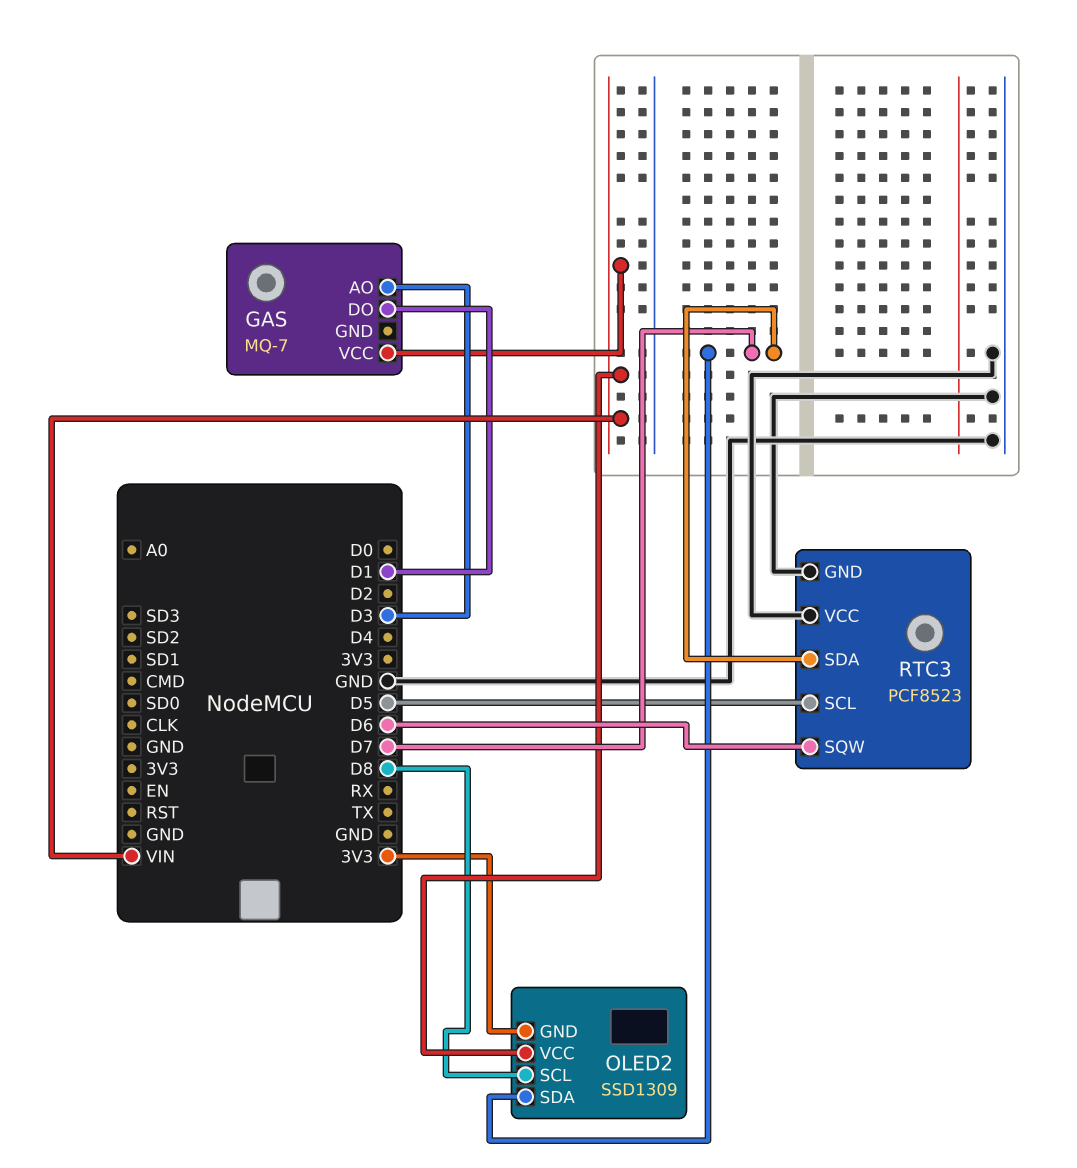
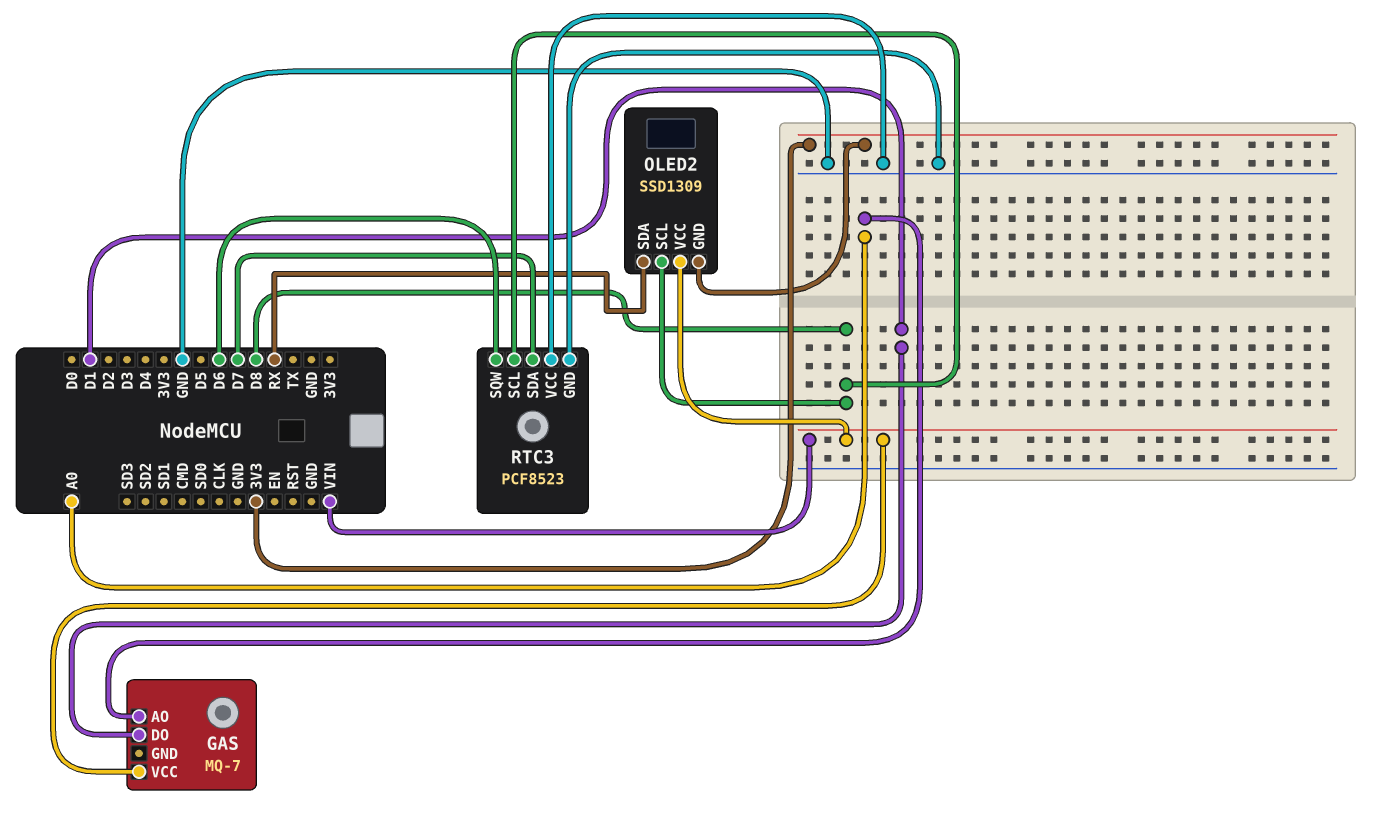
GAS pin AO: D3 -> A0
OLED2 pin SDA: D7 -> RX
RTC3 pin SCL: D5 -> D8

